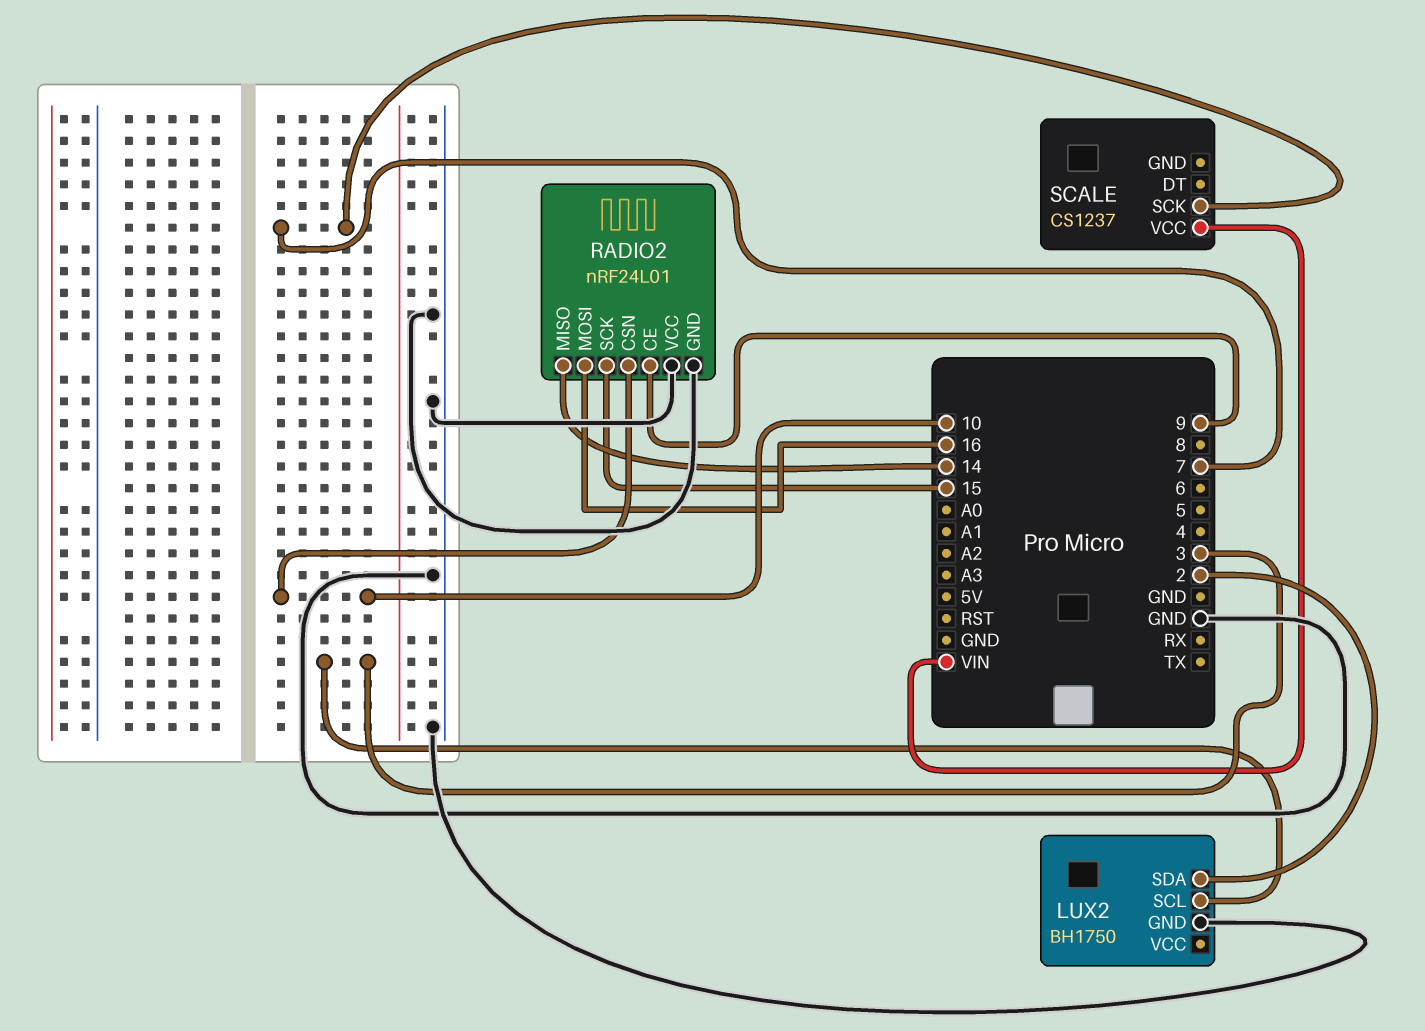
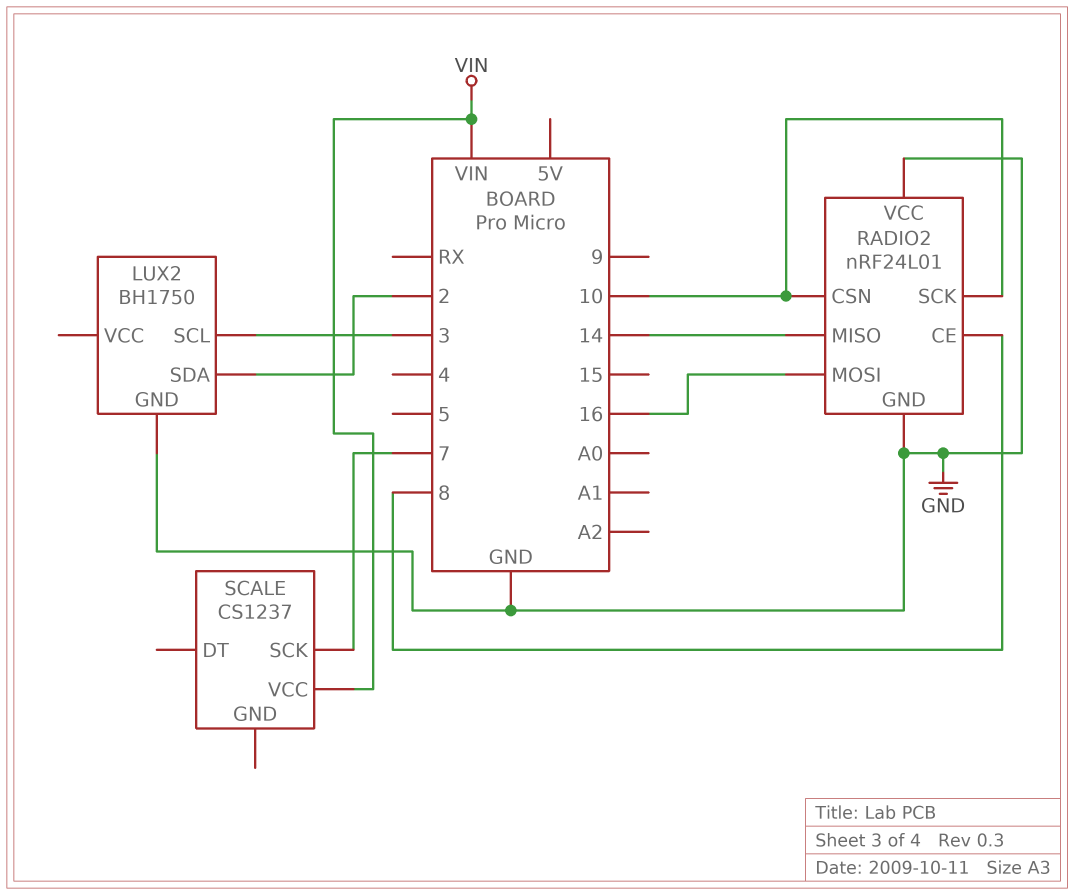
RADIO2 pin CE: 9 -> 8
RADIO2 pin SCK: 15 -> 10

